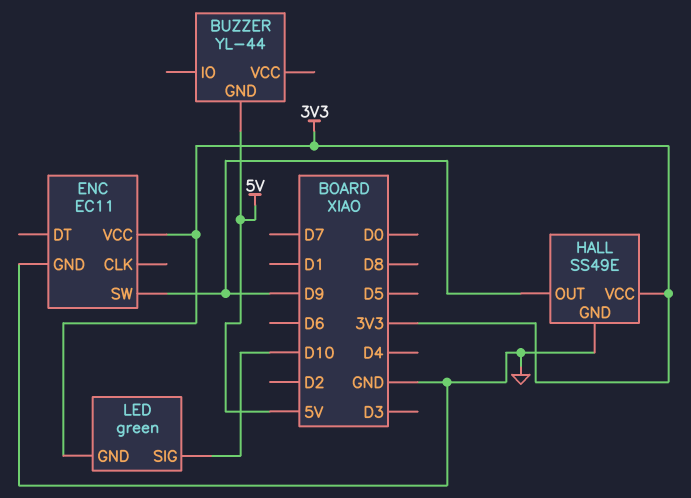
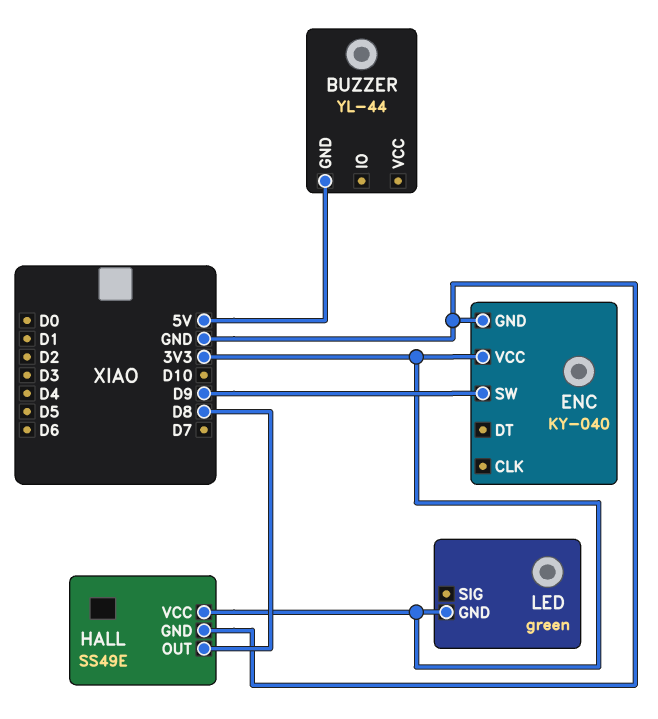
ENC: EC11 -> KY-040
HALL pin OUT: D9 -> D8
LED pin SIG: D10 -> none

